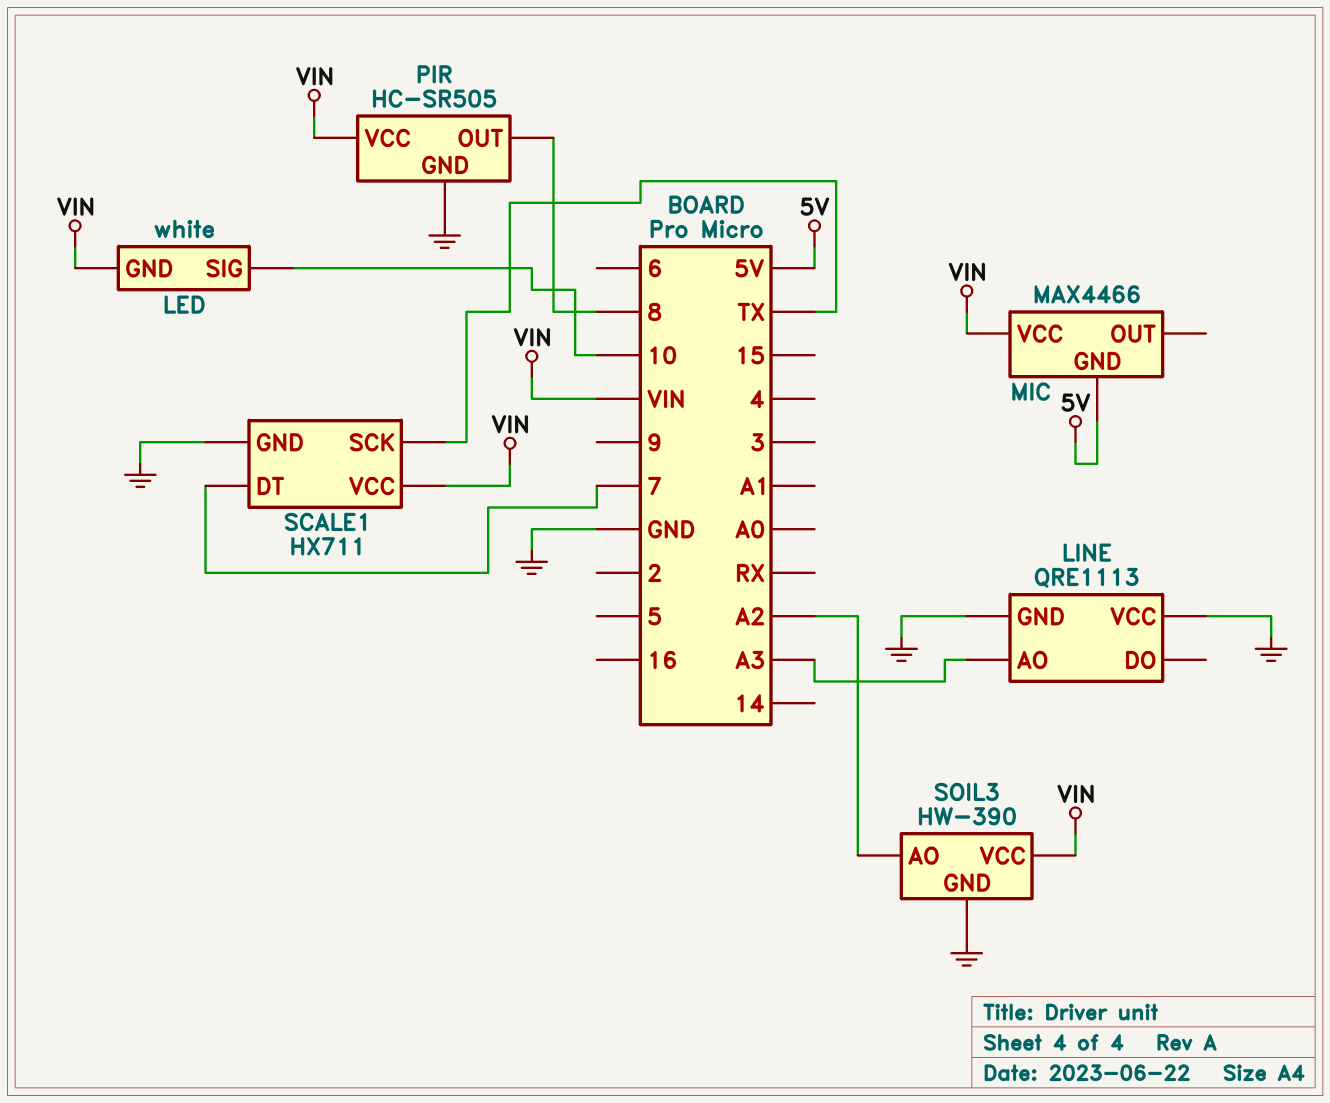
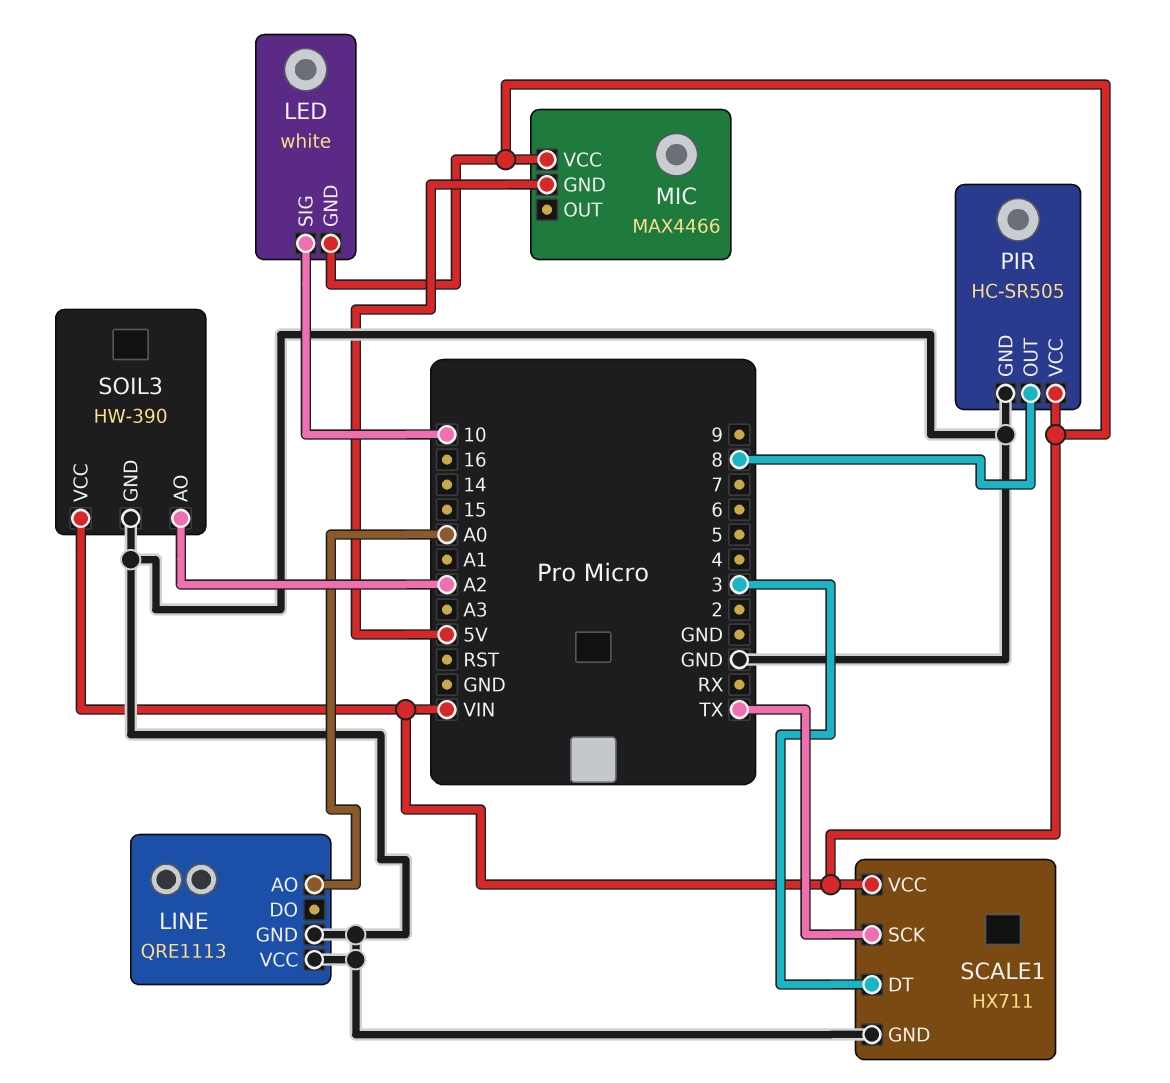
LINE pin AO: A3 -> A0
SCALE1 pin DT: 7 -> 3

